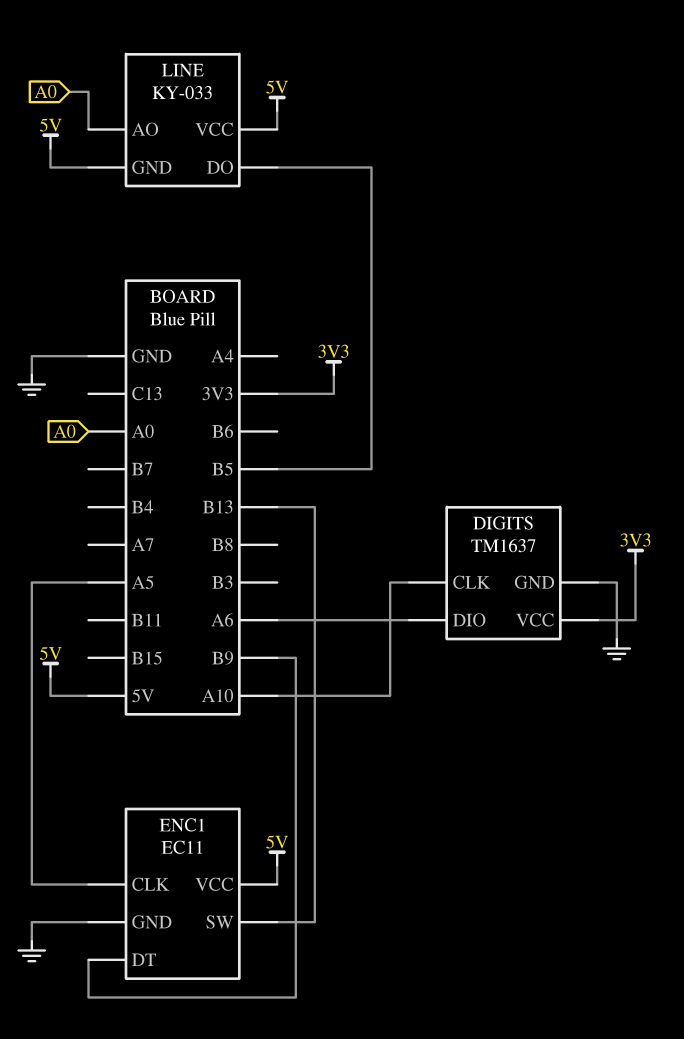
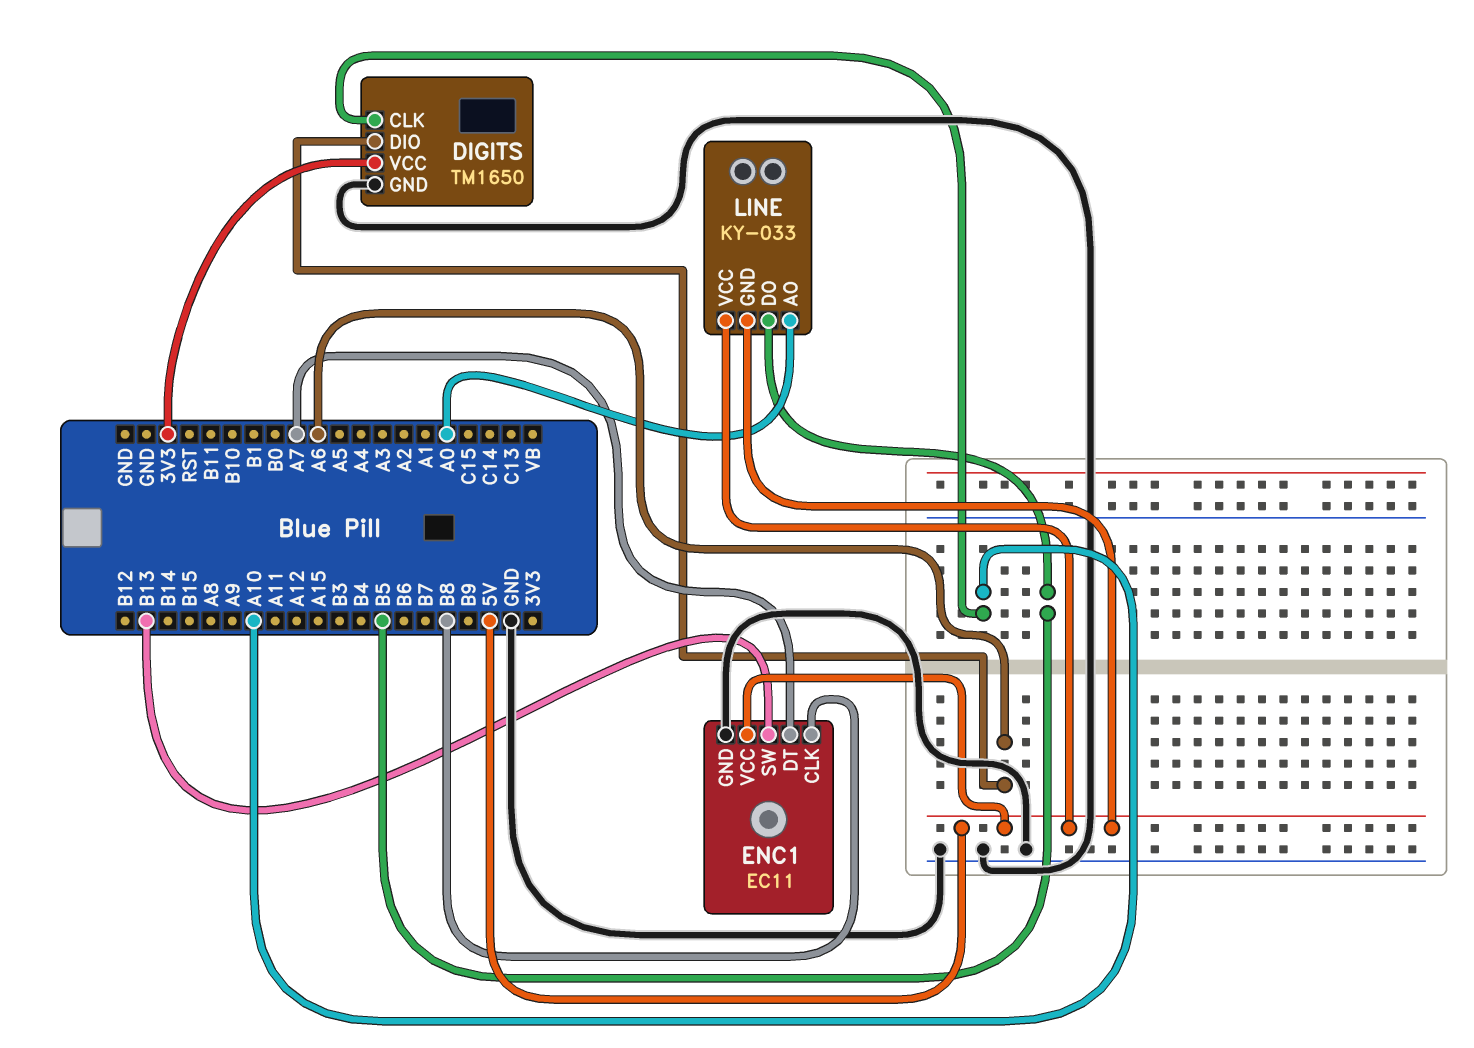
DIGITS: TM1637 -> TM1650
ENC1 pin CLK: A5 -> B8
ENC1 pin DT: B9 -> A7

